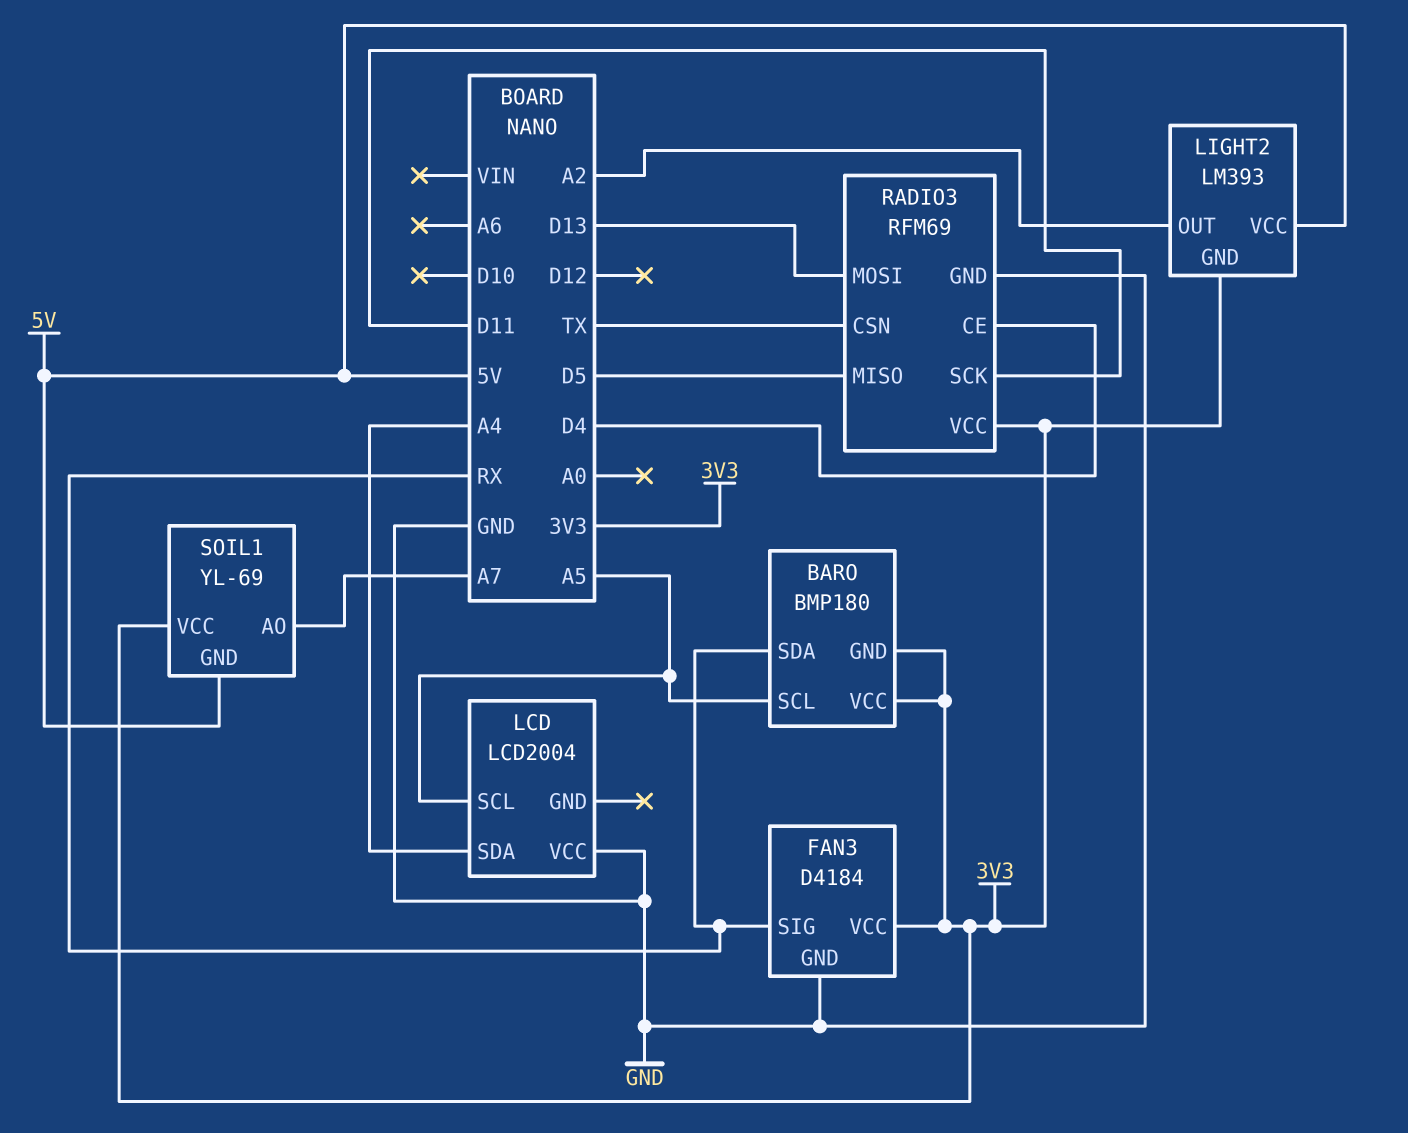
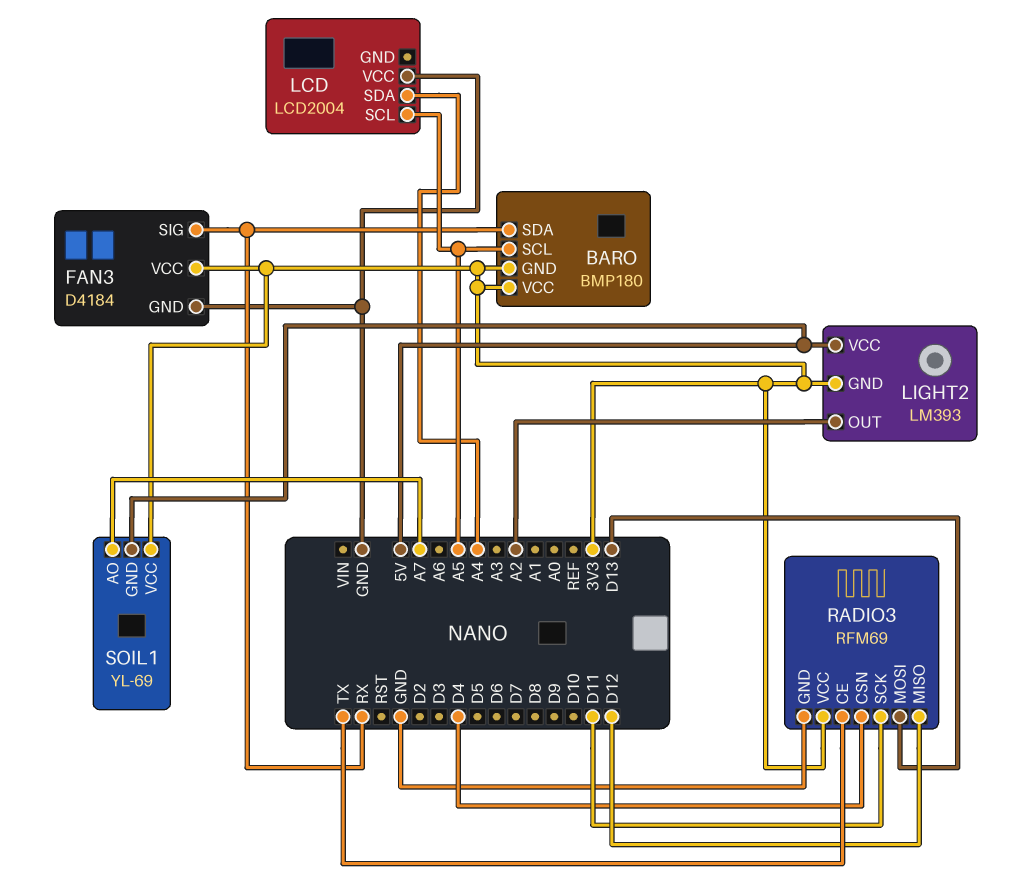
RADIO3 pin CE: D4 -> TX
RADIO3 pin CSN: TX -> D4
RADIO3 pin MISO: D5 -> D12

